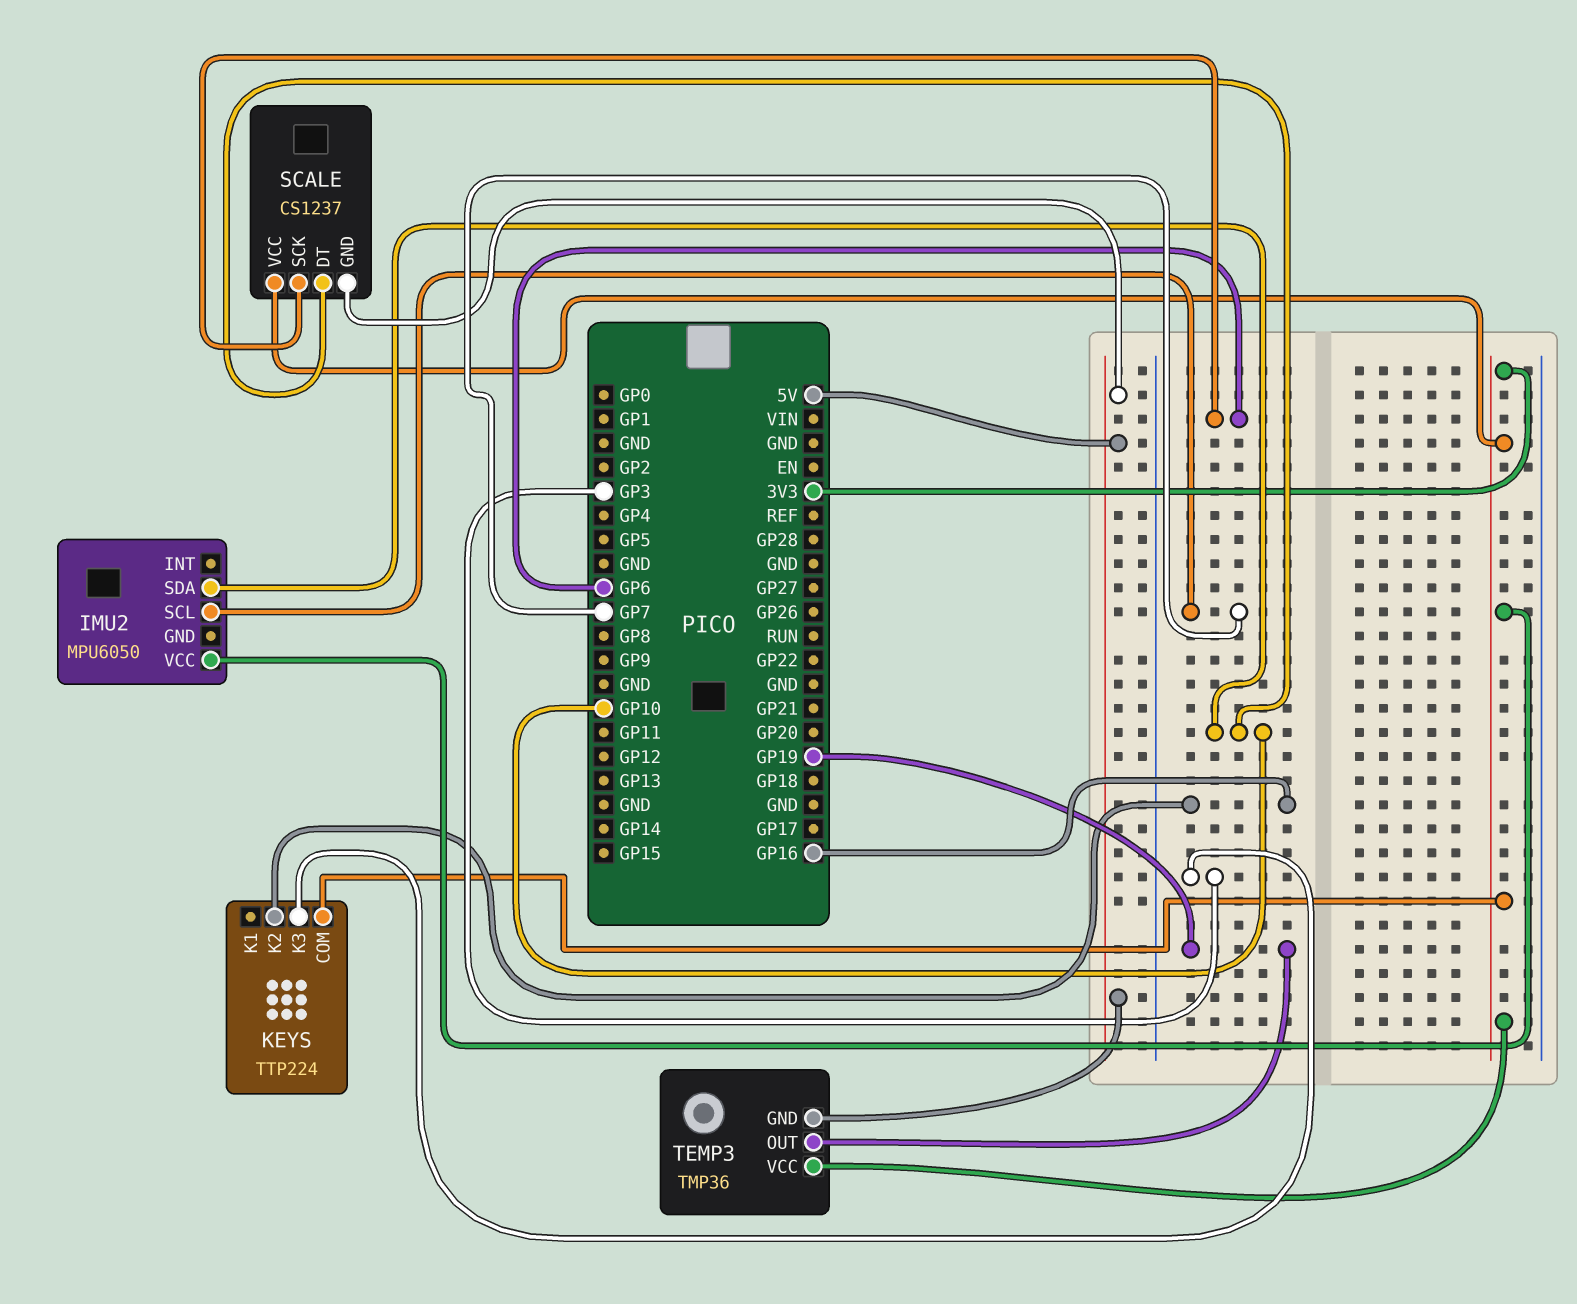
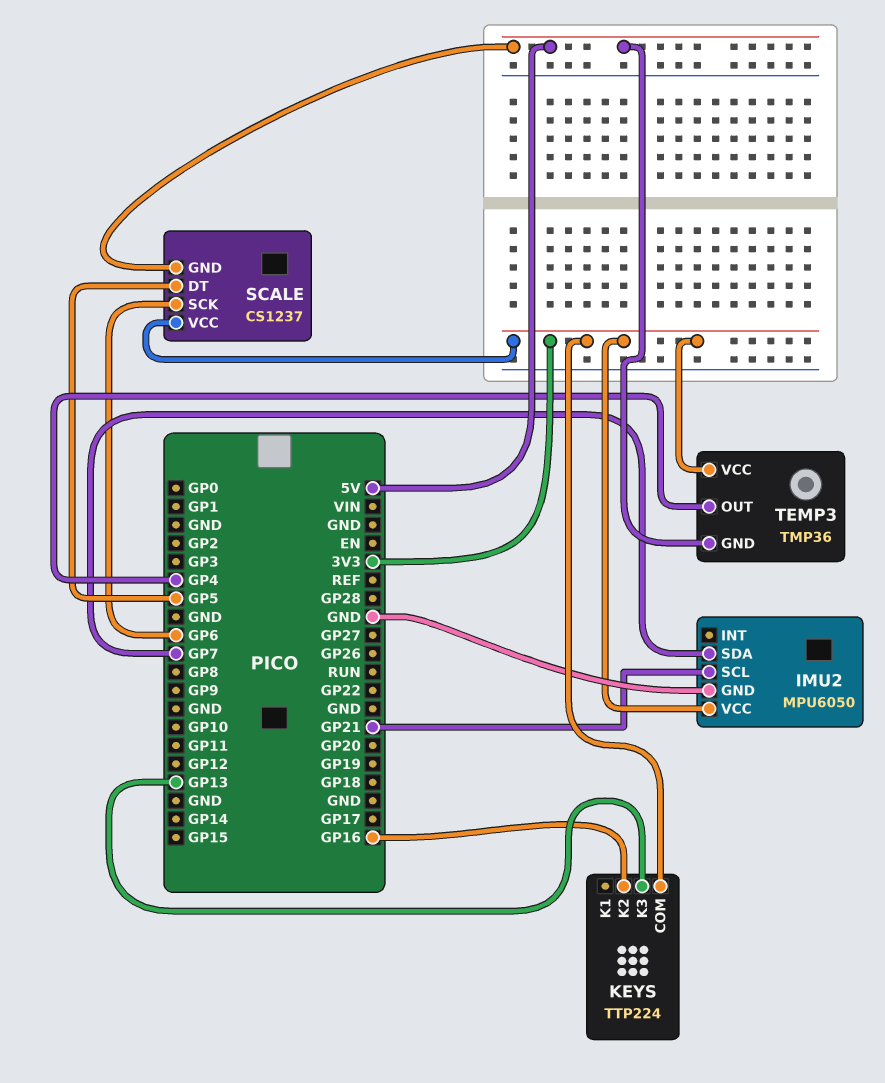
IMU2 pin GND: none -> GND
IMU2 pin SCL: GP7 -> GP21
IMU2 pin SDA: GP10 -> GP7
KEYS pin K3: GP3 -> GP13
SCALE pin DT: GP10 -> GP5
TEMP3 pin OUT: GP19 -> GP4

